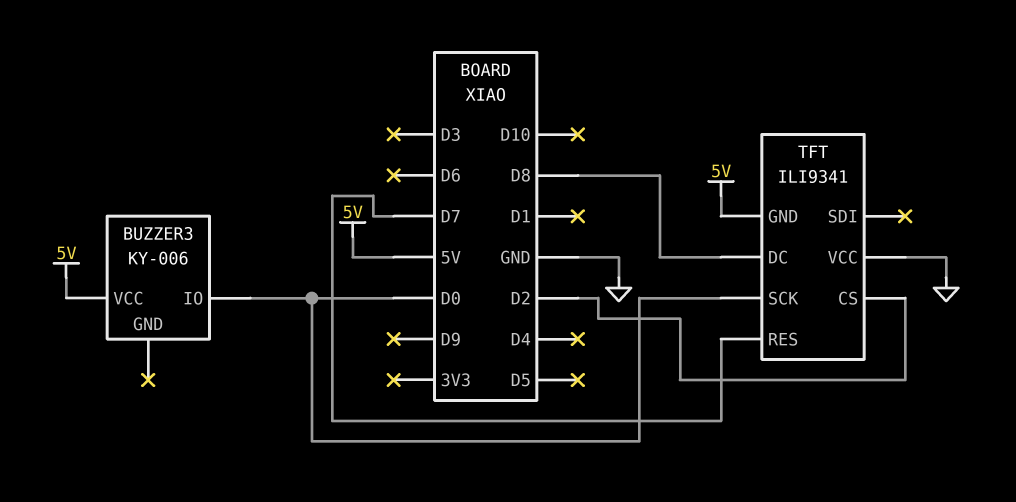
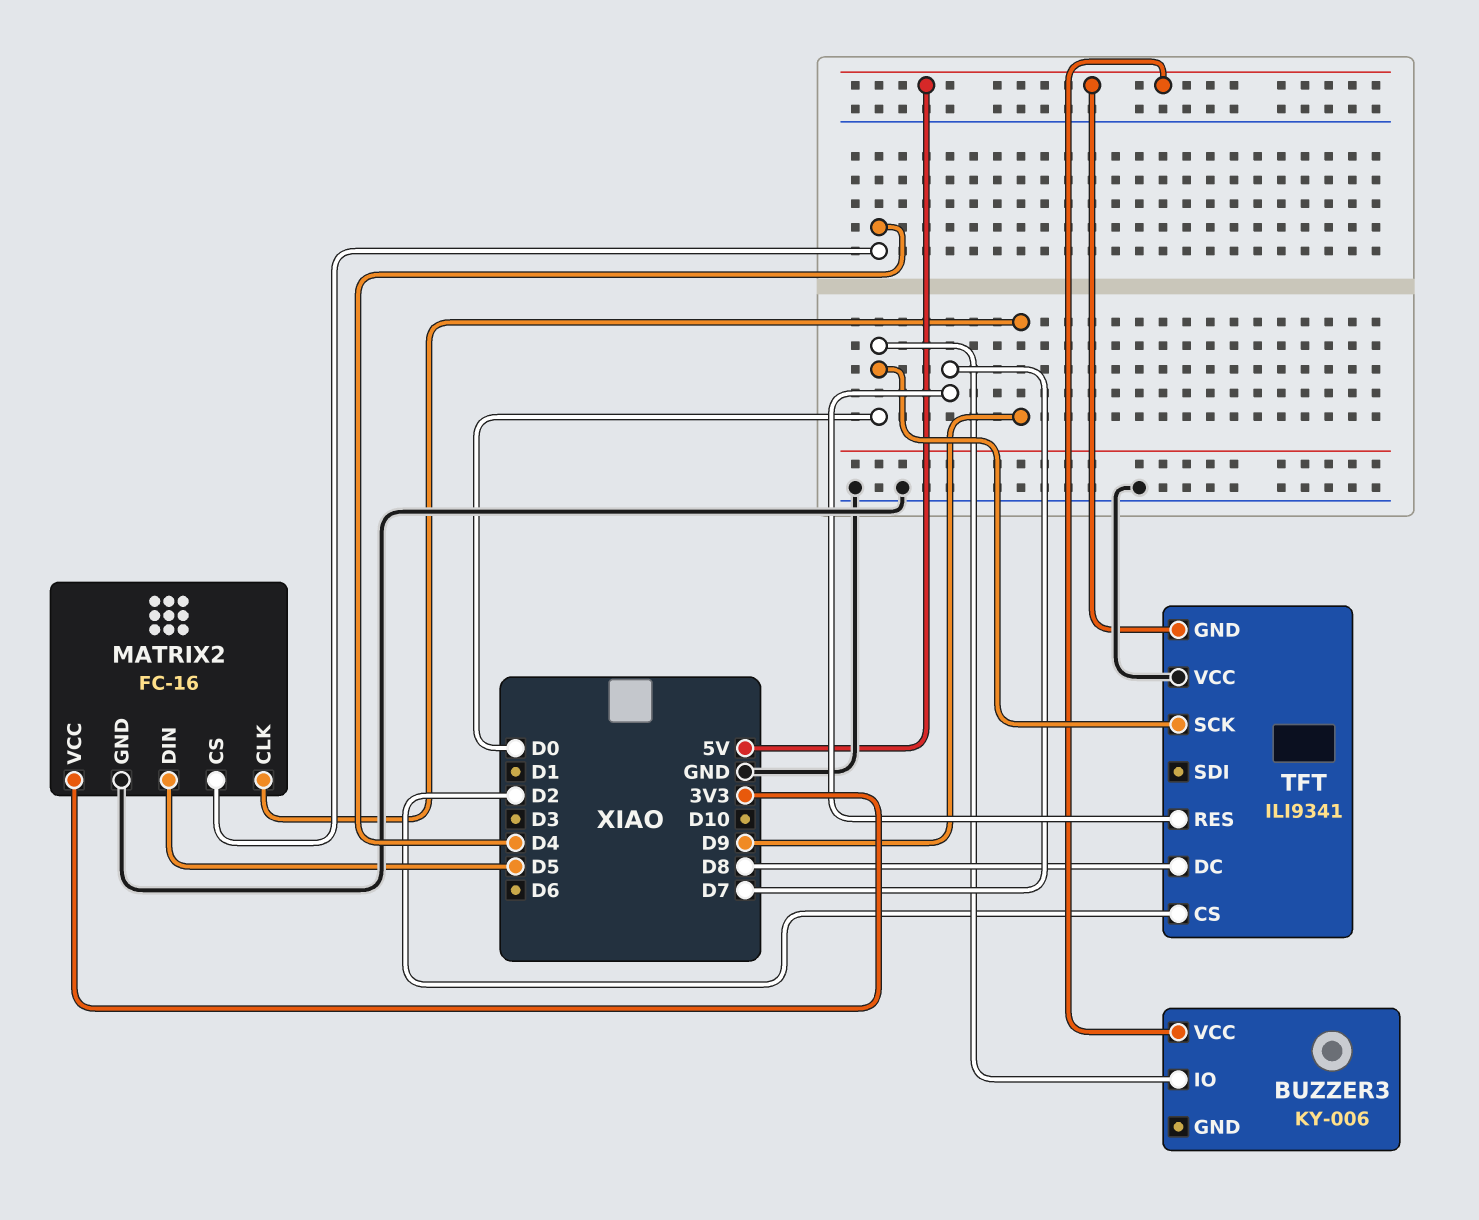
MATRIX2: none -> FC-16
MATRIX2 pin CLK: none -> D9
MATRIX2 pin CS: none -> D4
MATRIX2 pin DIN: none -> D5
MATRIX2 pin GND: none -> GND
MATRIX2 pin VCC: none -> 3V3

